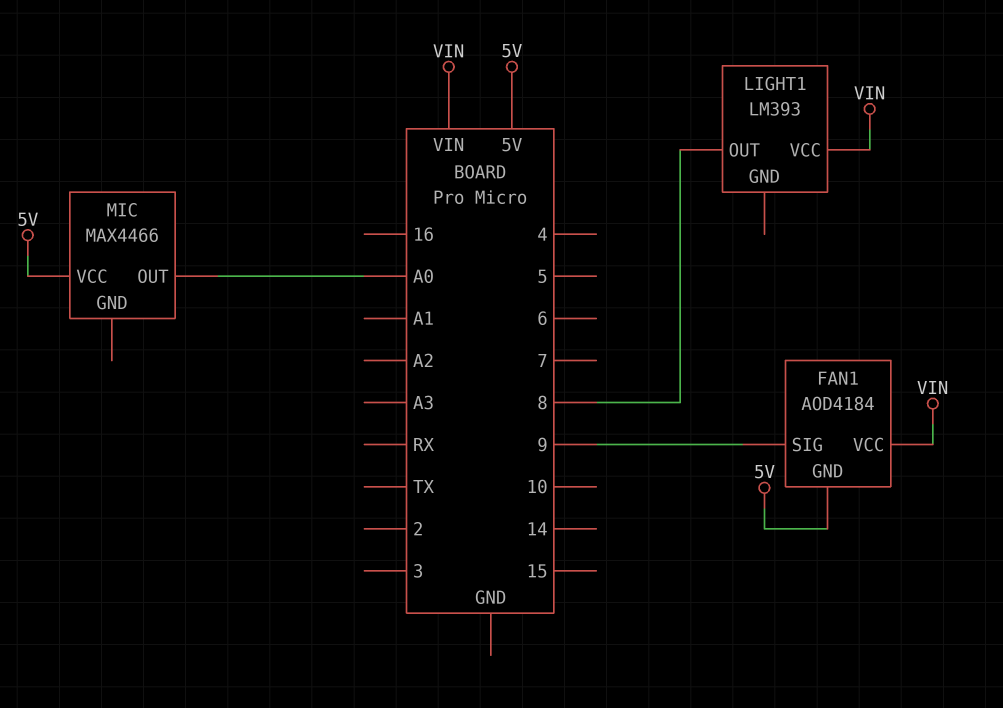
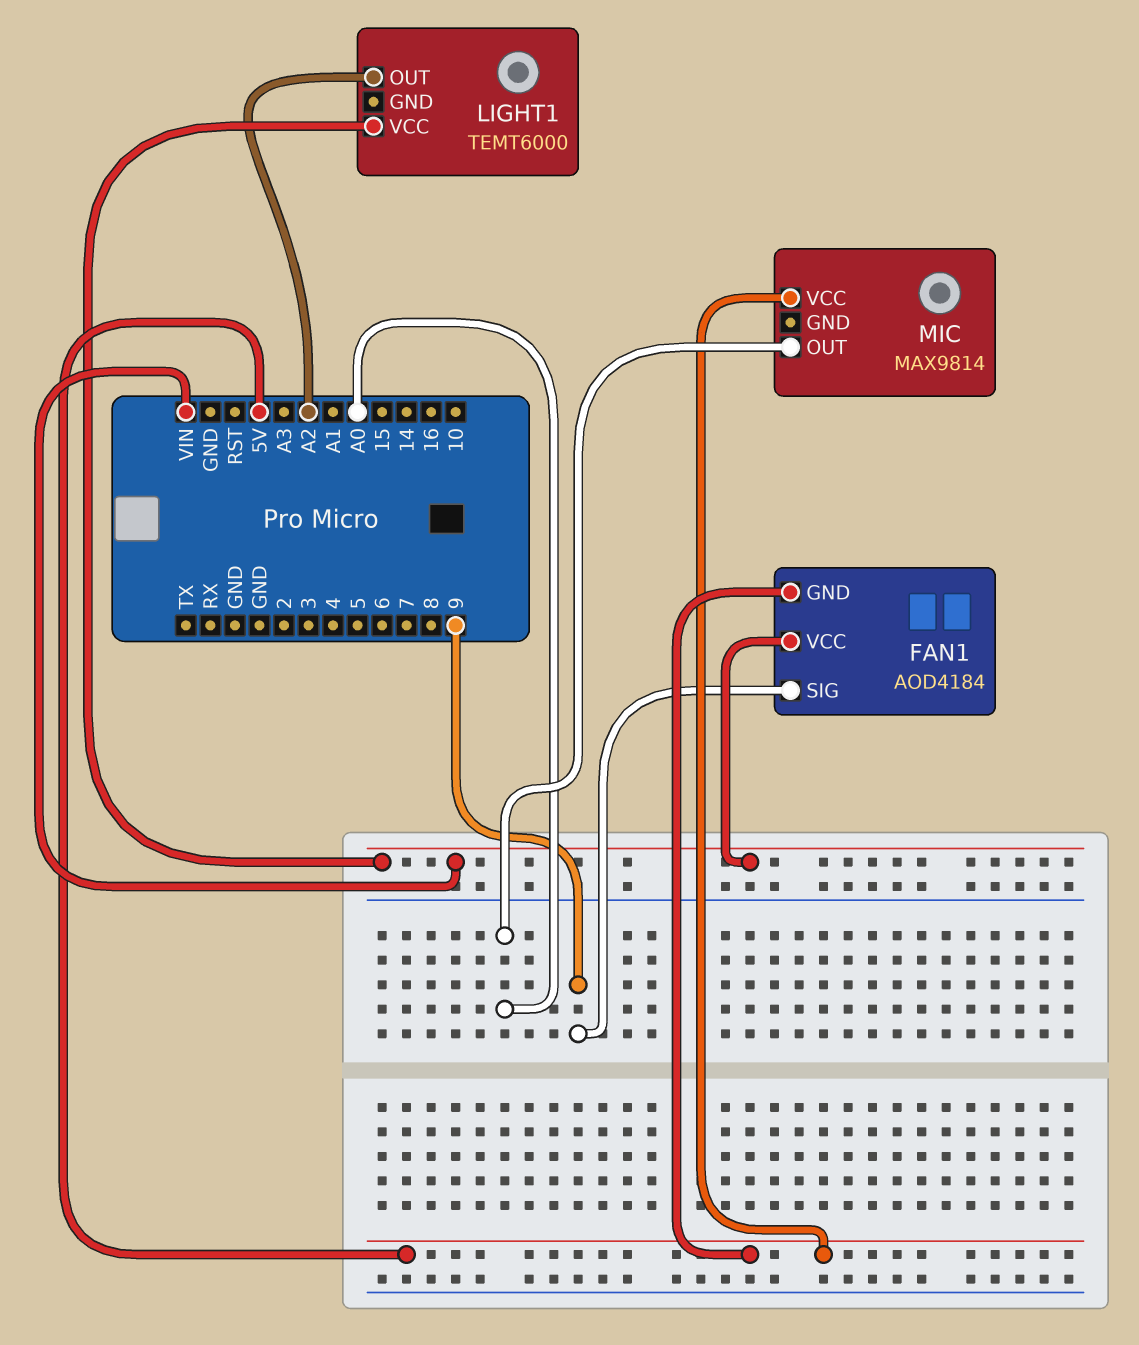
LIGHT1: LM393 -> TEMT6000
LIGHT1 pin OUT: 8 -> A2
MIC: MAX4466 -> MAX9814

